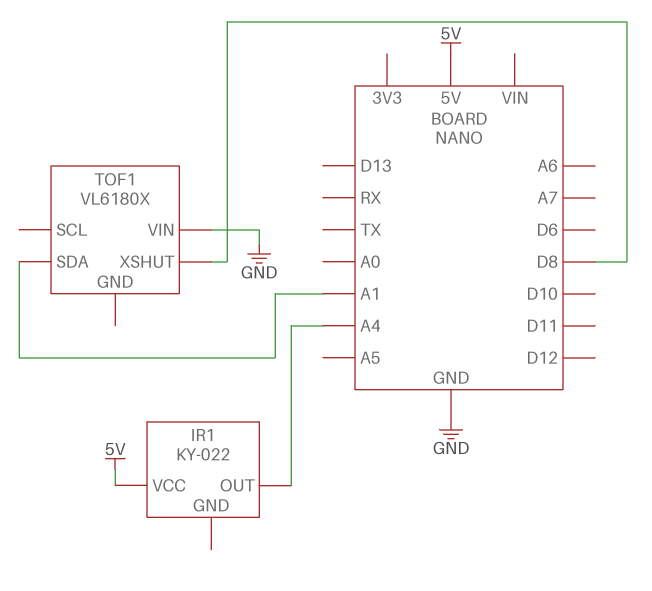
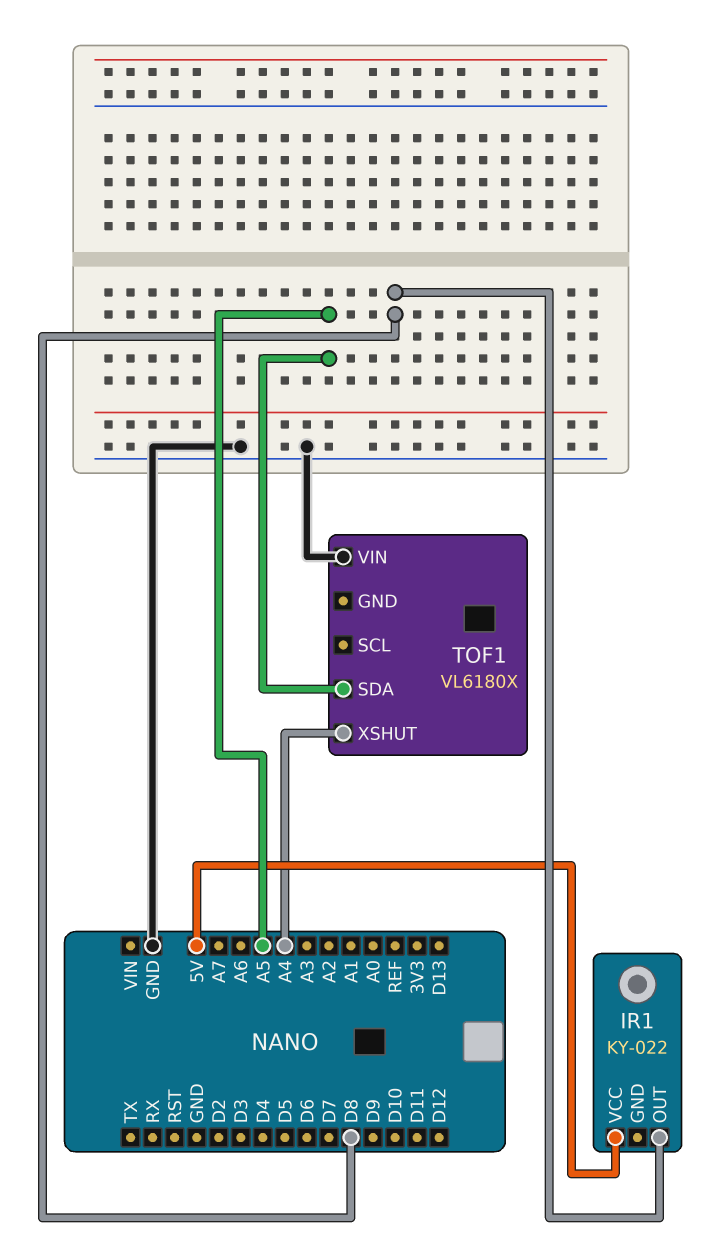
IR1 pin OUT: A4 -> D8
TOF1 pin SDA: A1 -> A5
TOF1 pin XSHUT: D8 -> A4

